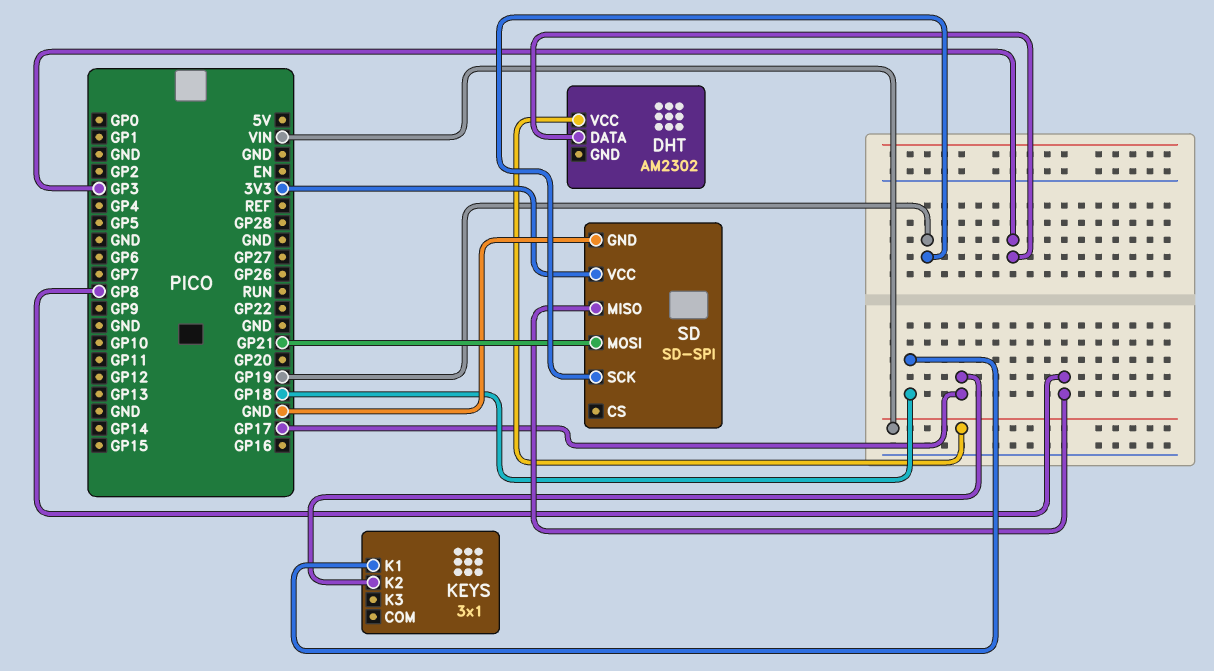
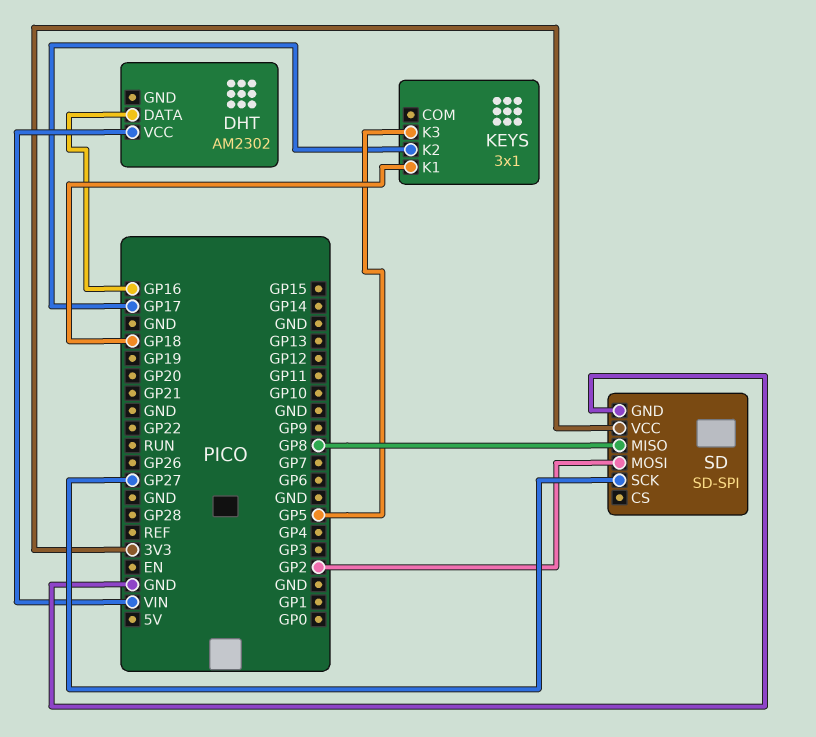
DHT pin DATA: GP3 -> GP16
KEYS pin K3: none -> GP5
SD pin MOSI: GP21 -> GP2
SD pin SCK: GP19 -> GP27

